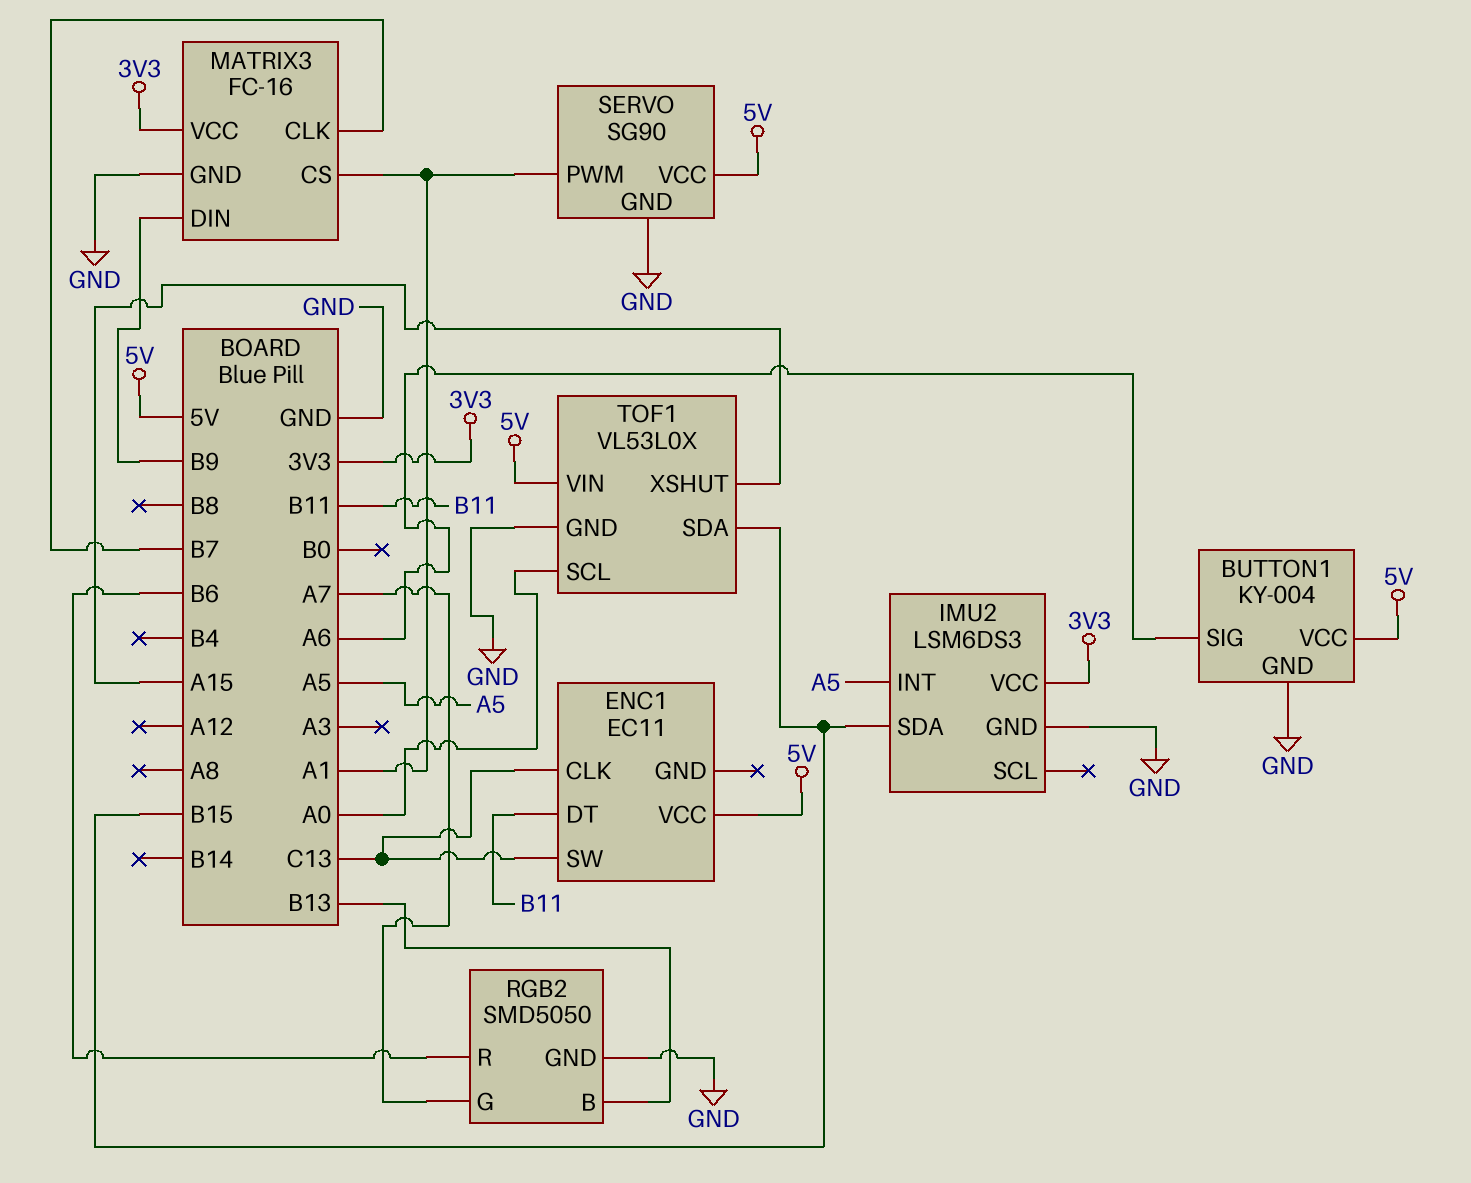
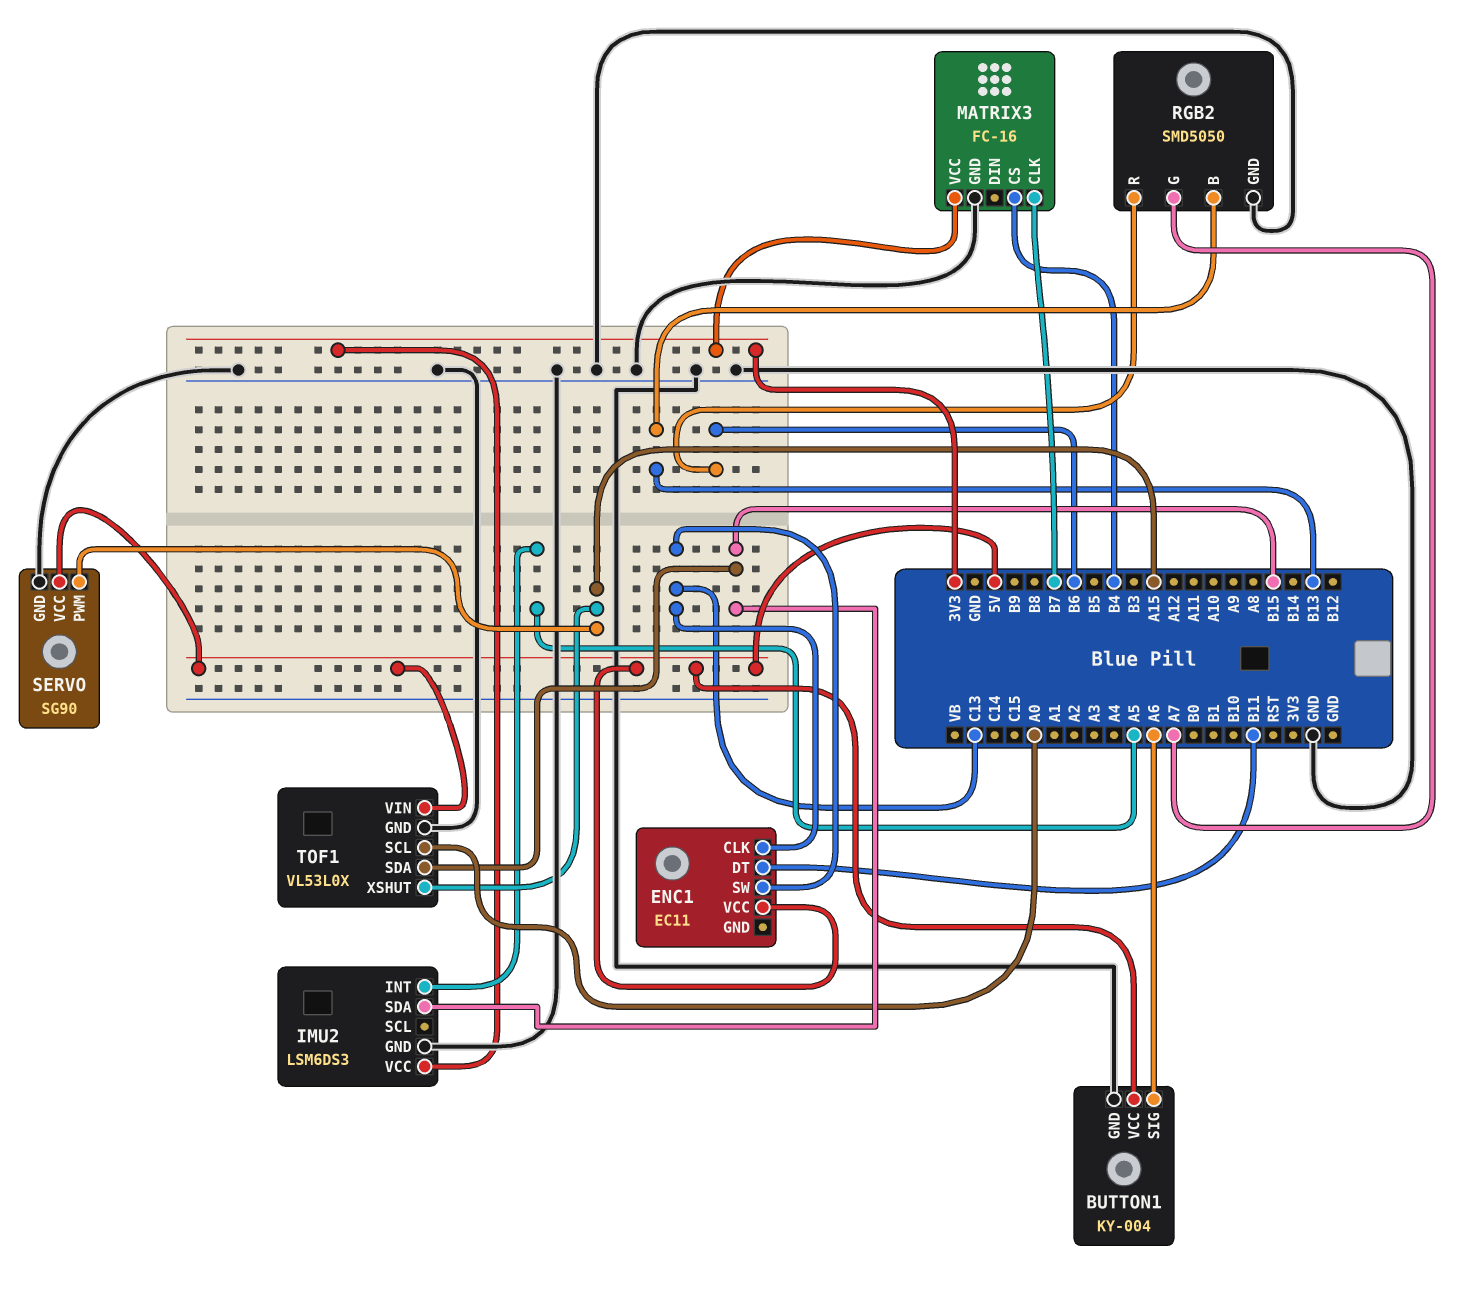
MATRIX3 pin CS: A1 -> B4
MATRIX3 pin DIN: B9 -> none
SERVO pin PWM: A1 -> A15

